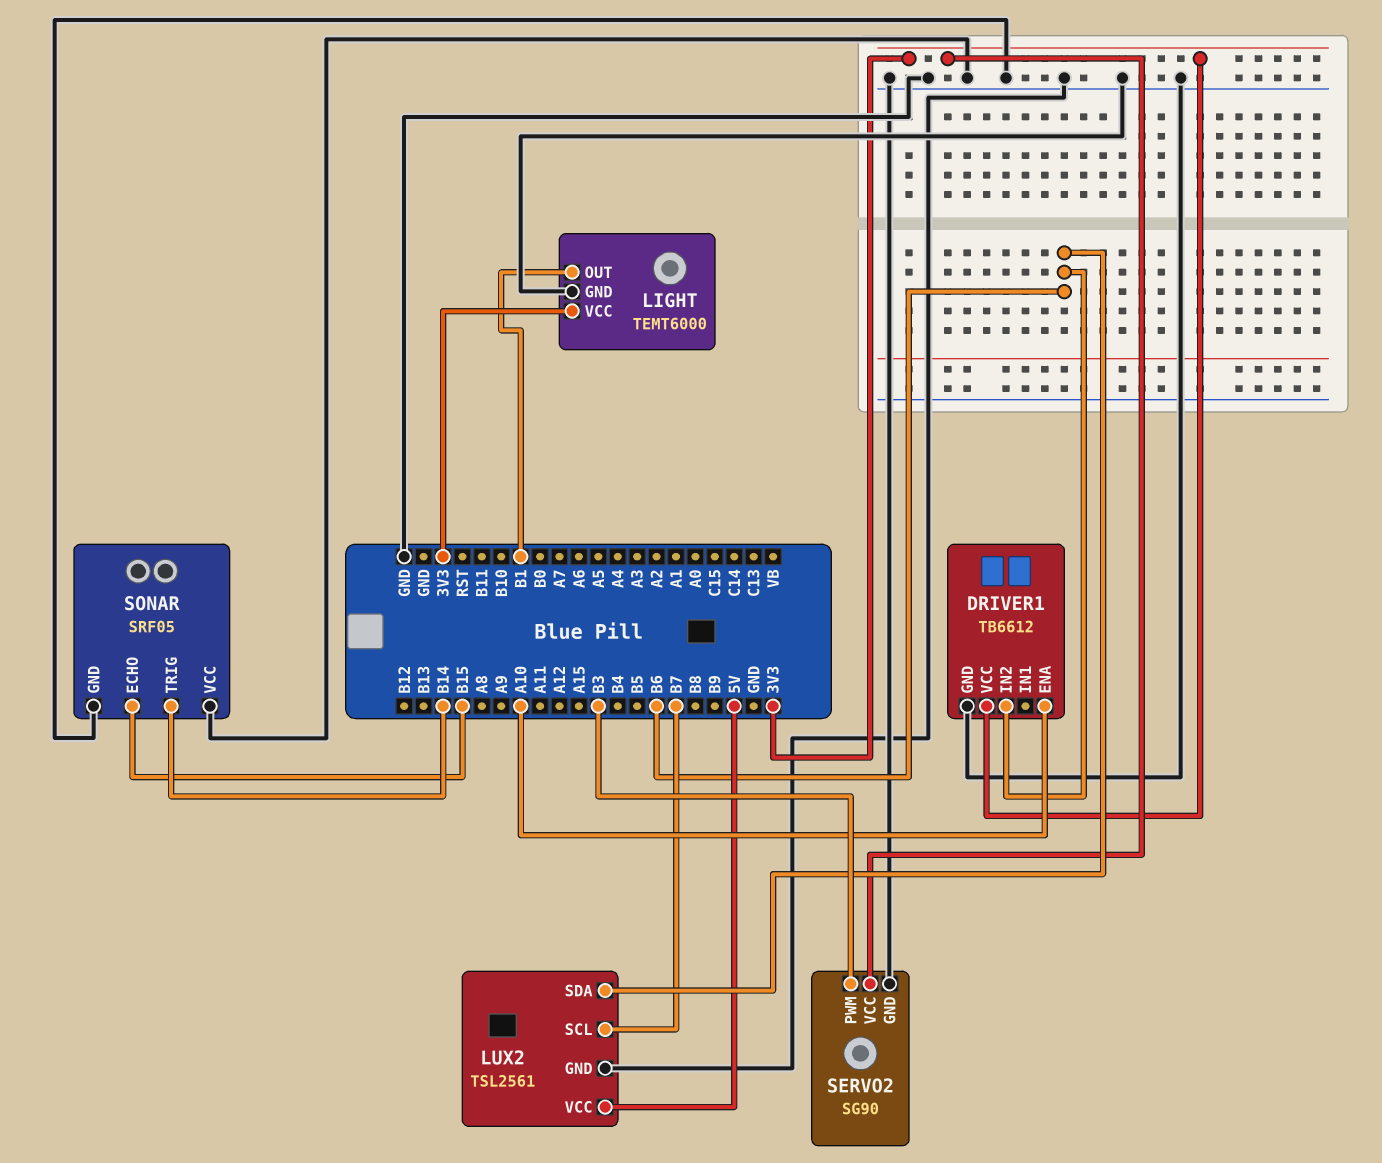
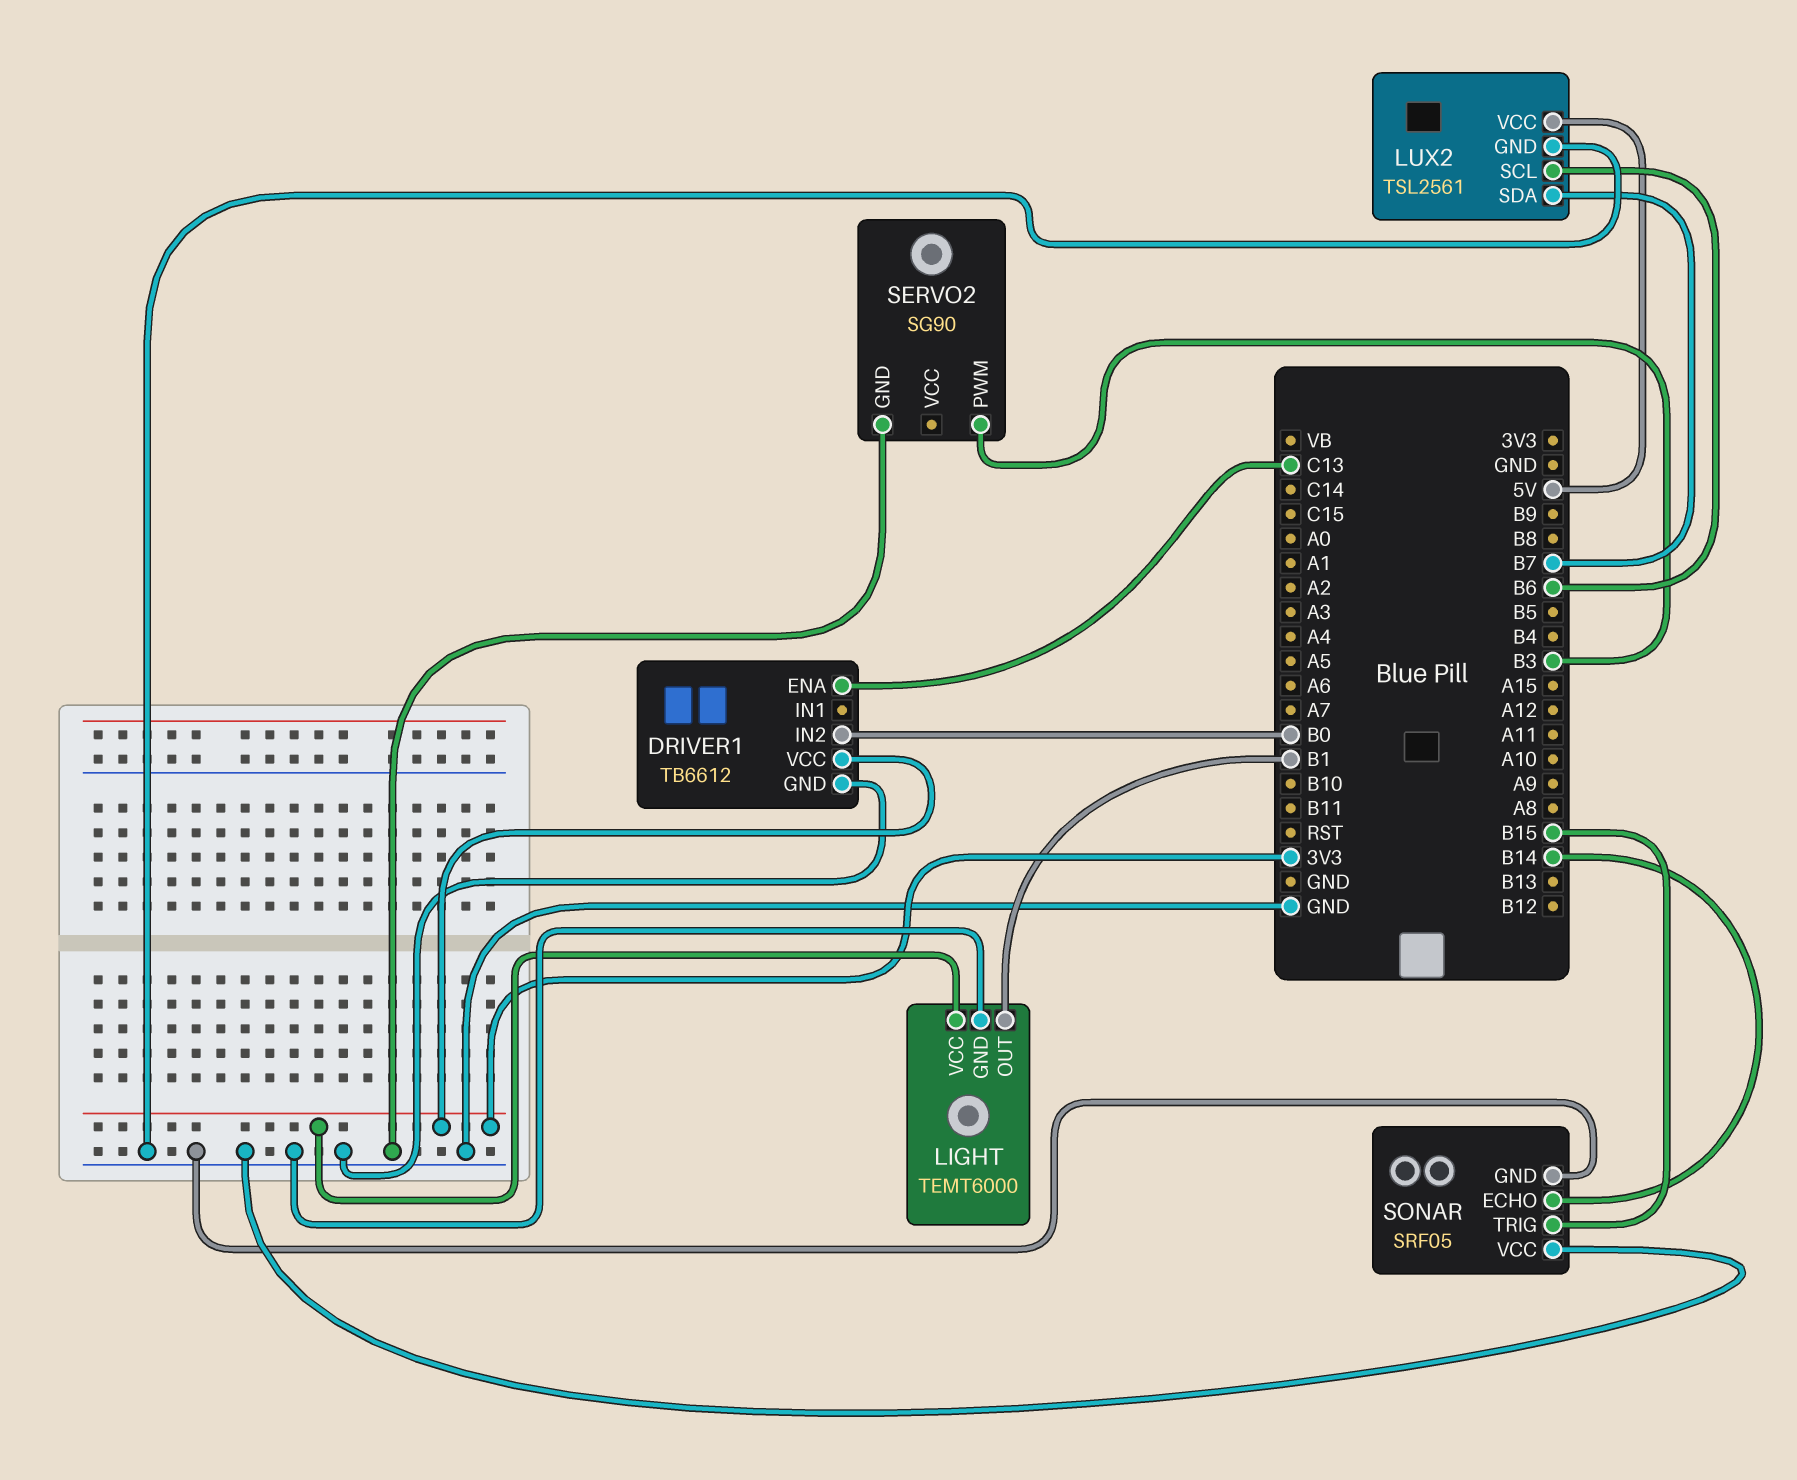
DRIVER1 pin ENA: A10 -> C13
DRIVER1 pin IN2: B6 -> B0
LUX2 pin SCL: B7 -> B6
LUX2 pin SDA: B6 -> B7
SERVO2 pin VCC: 3V3 -> none
SONAR pin ECHO: B15 -> B14
SONAR pin TRIG: B14 -> B15

